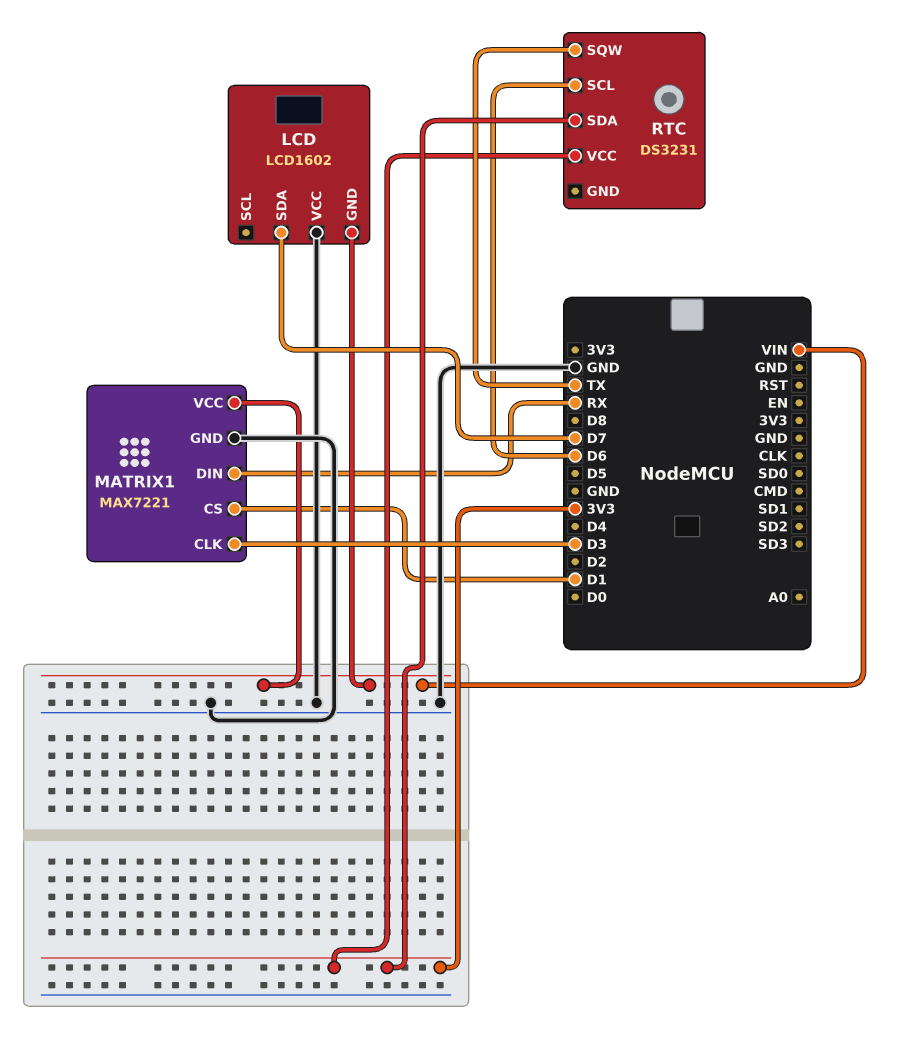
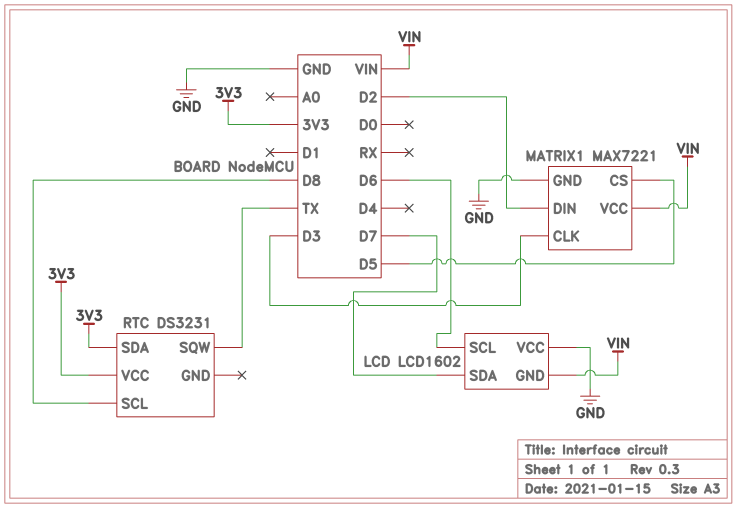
LCD pin SCL: none -> D6
MATRIX1 pin CS: D1 -> D5
MATRIX1 pin DIN: RX -> D2
RTC pin SCL: D6 -> D8

